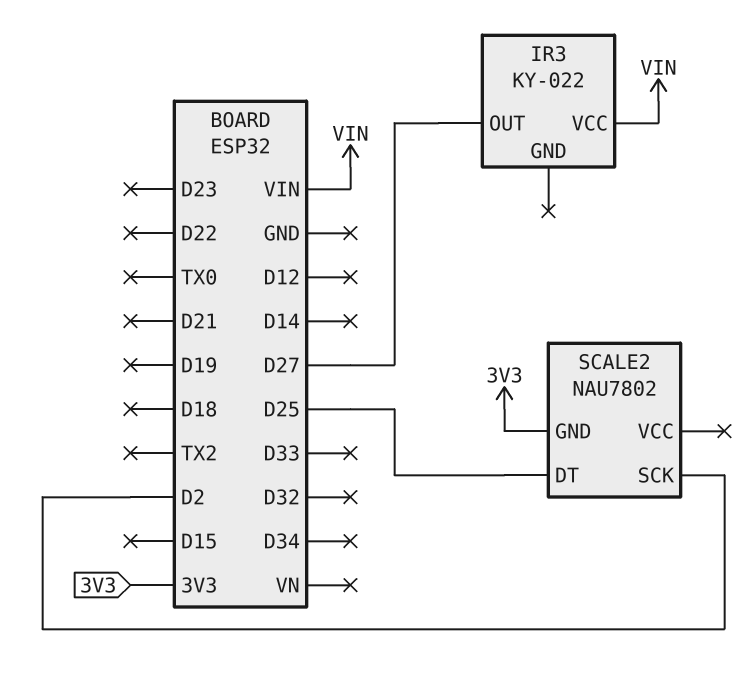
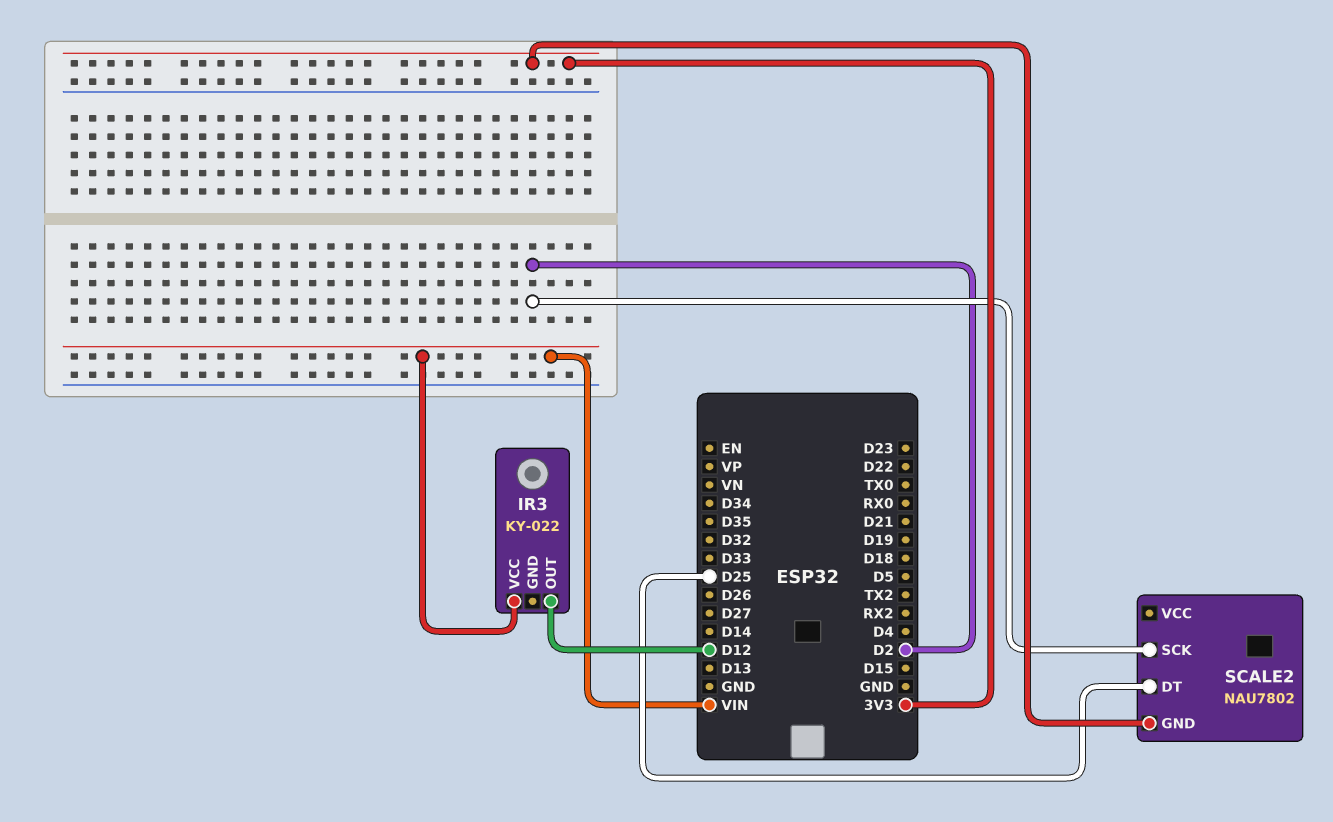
IR3 pin OUT: D27 -> D12

